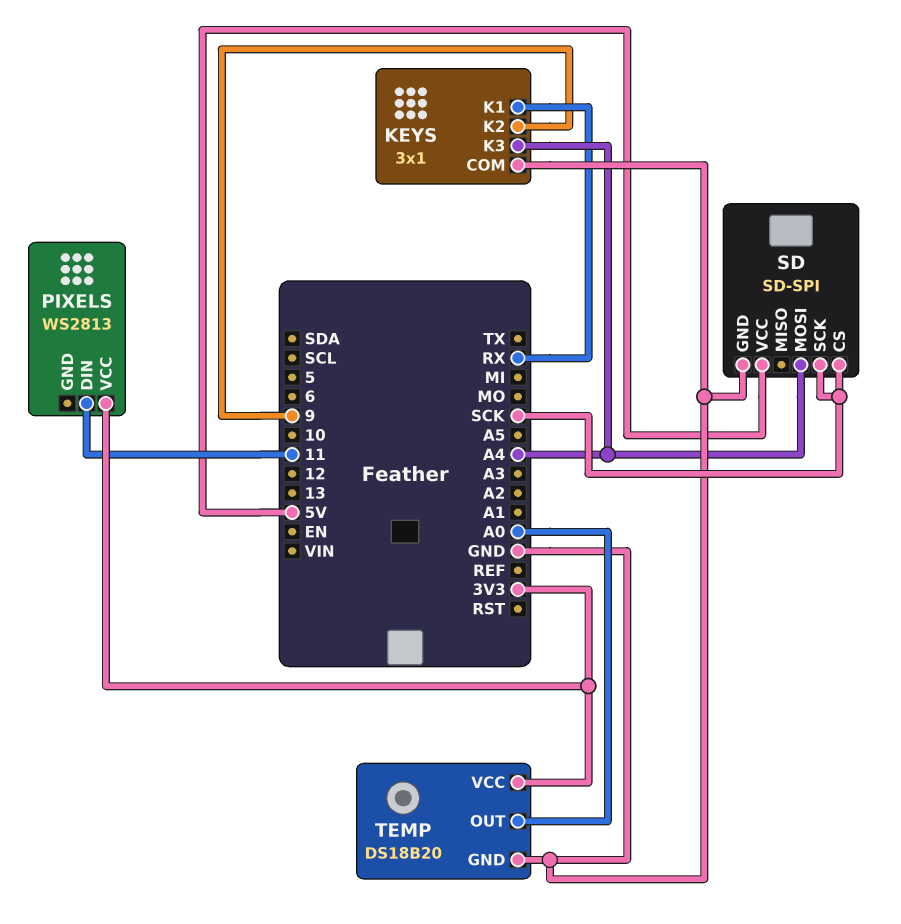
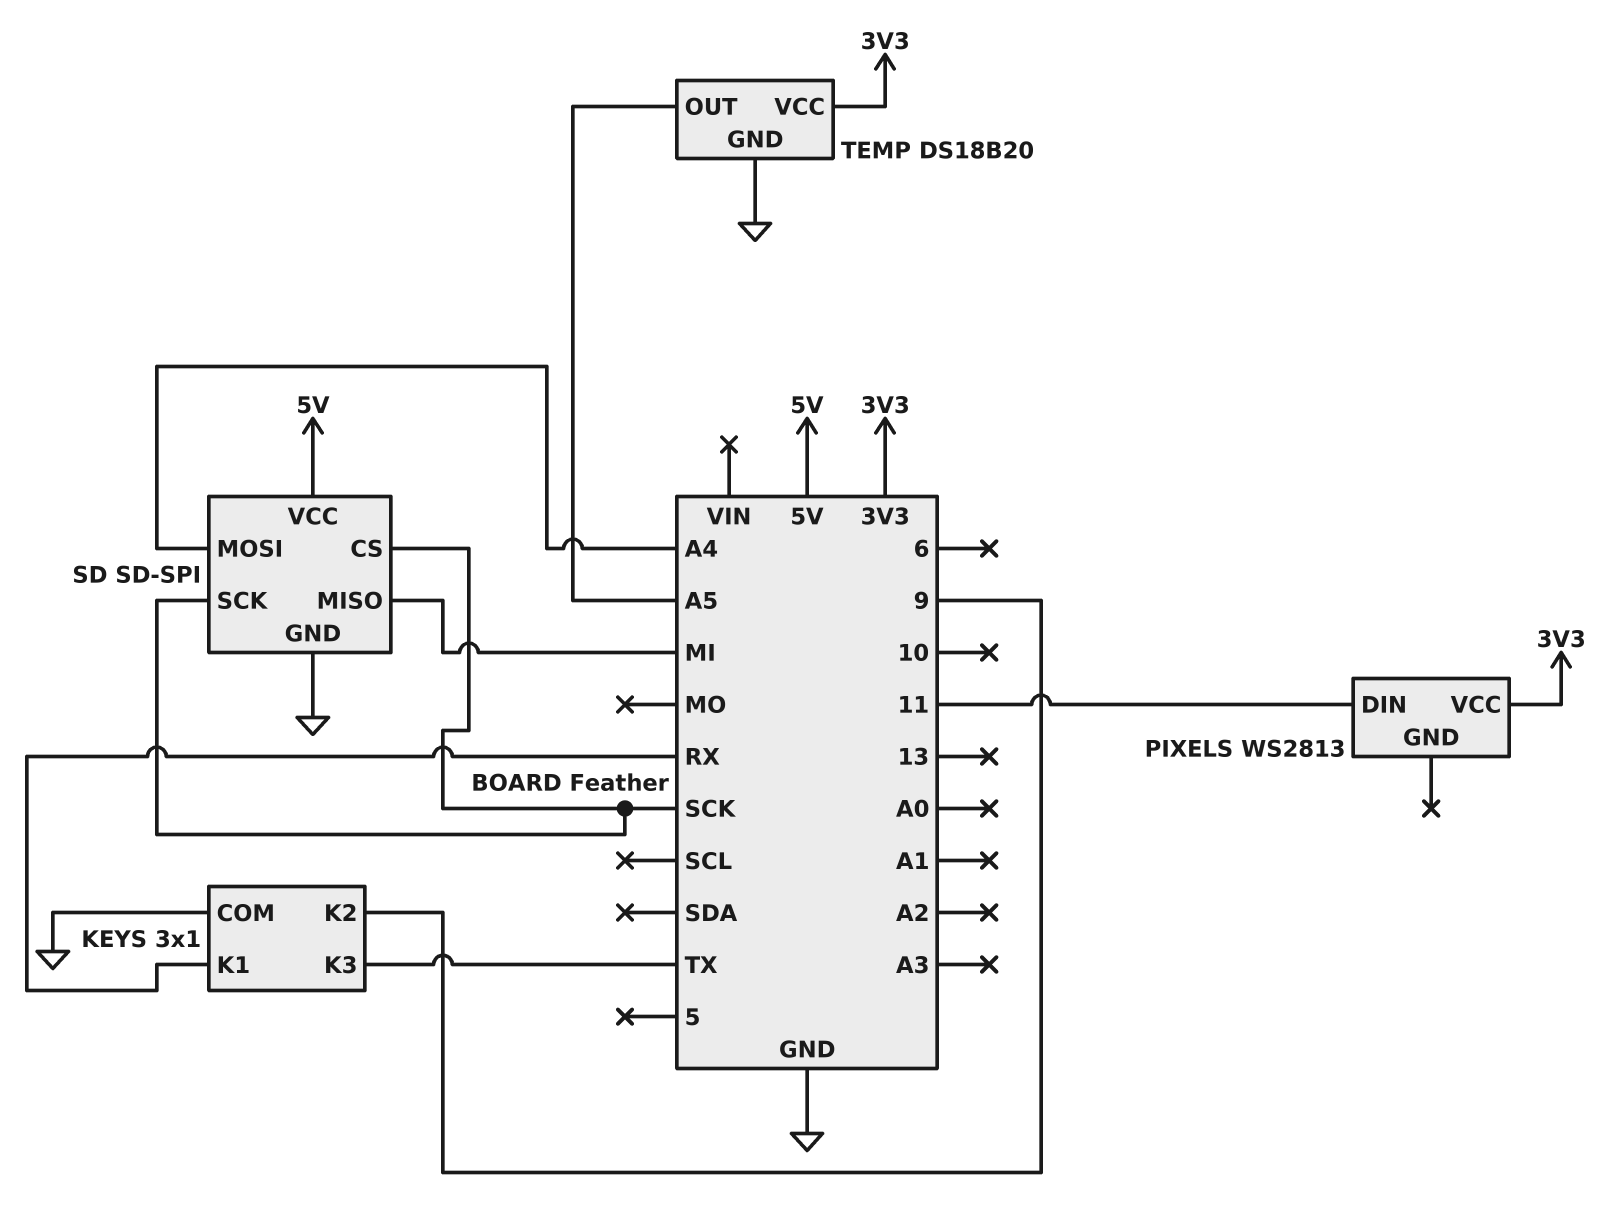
KEYS pin K3: A4 -> TX
SD pin MISO: none -> MI
TEMP pin OUT: A0 -> A5

